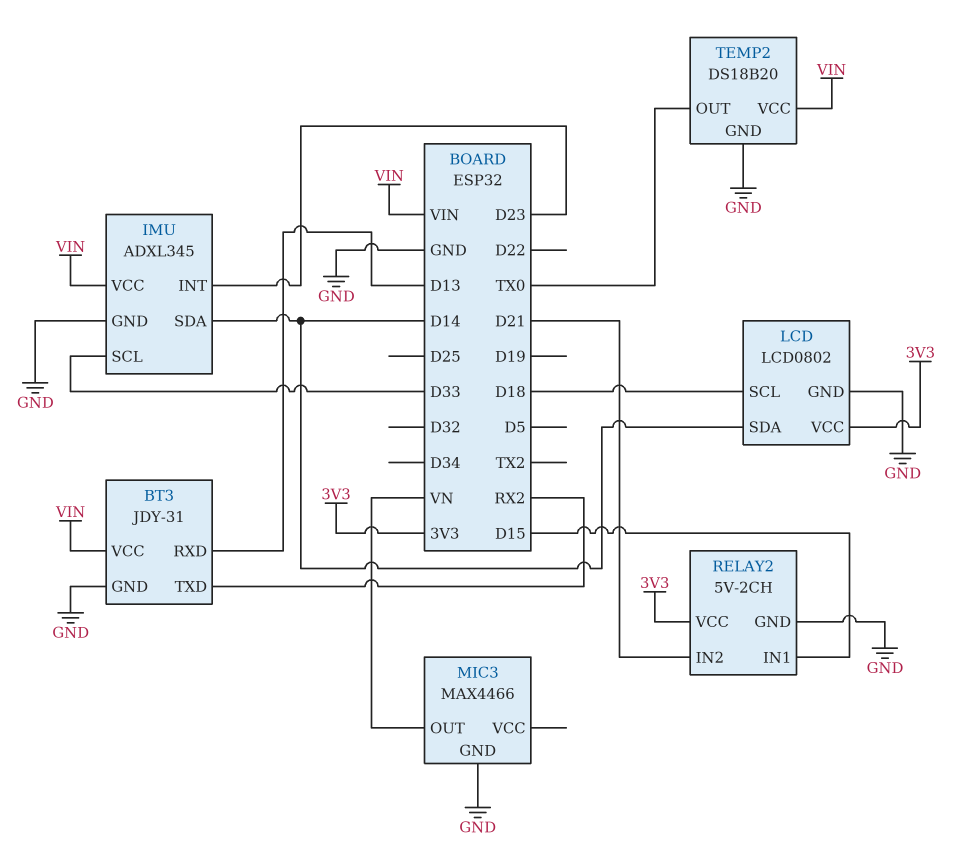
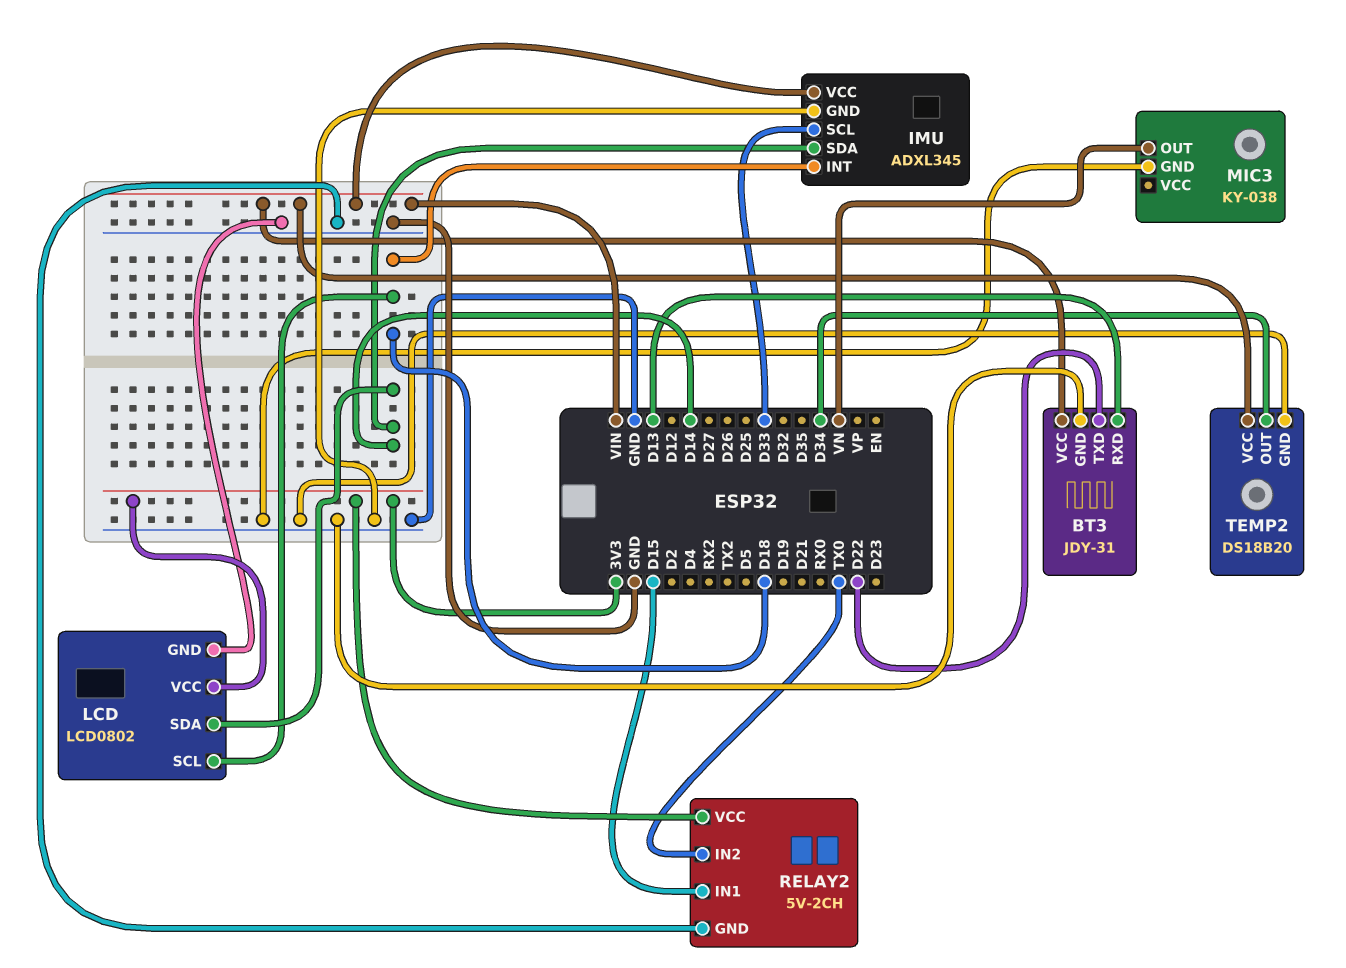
BT3 pin TXD: RX2 -> D22
IMU pin INT: D23 -> D18
MIC3: MAX4466 -> KY-038
RELAY2 pin IN2: D21 -> TX0
TEMP2 pin OUT: TX0 -> D34

